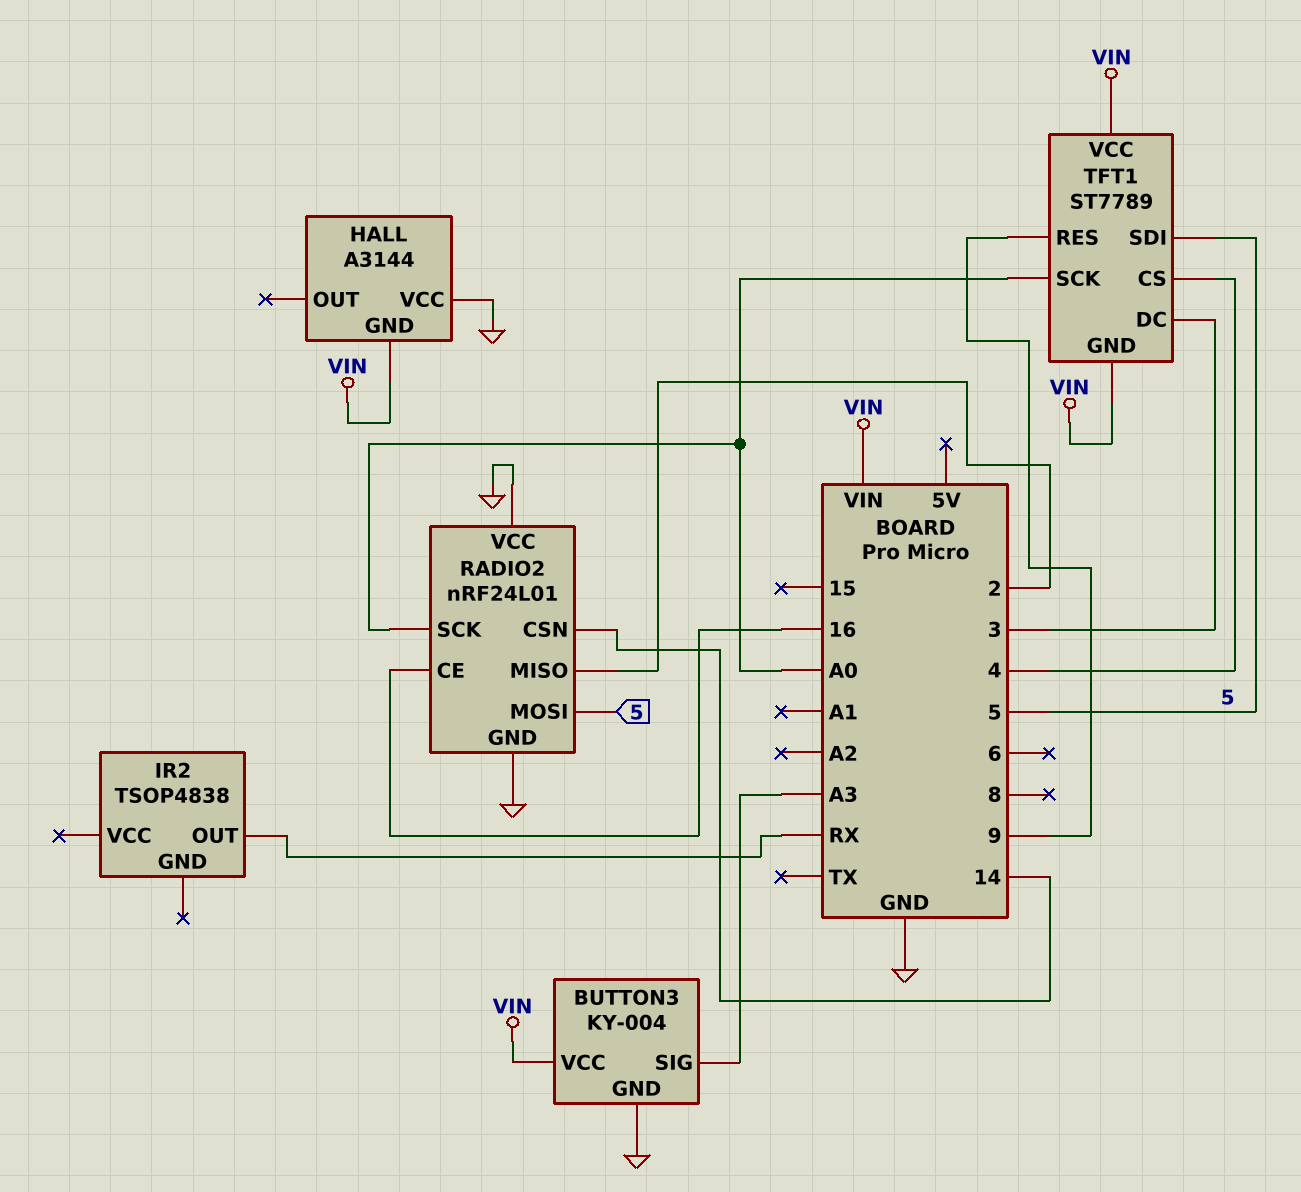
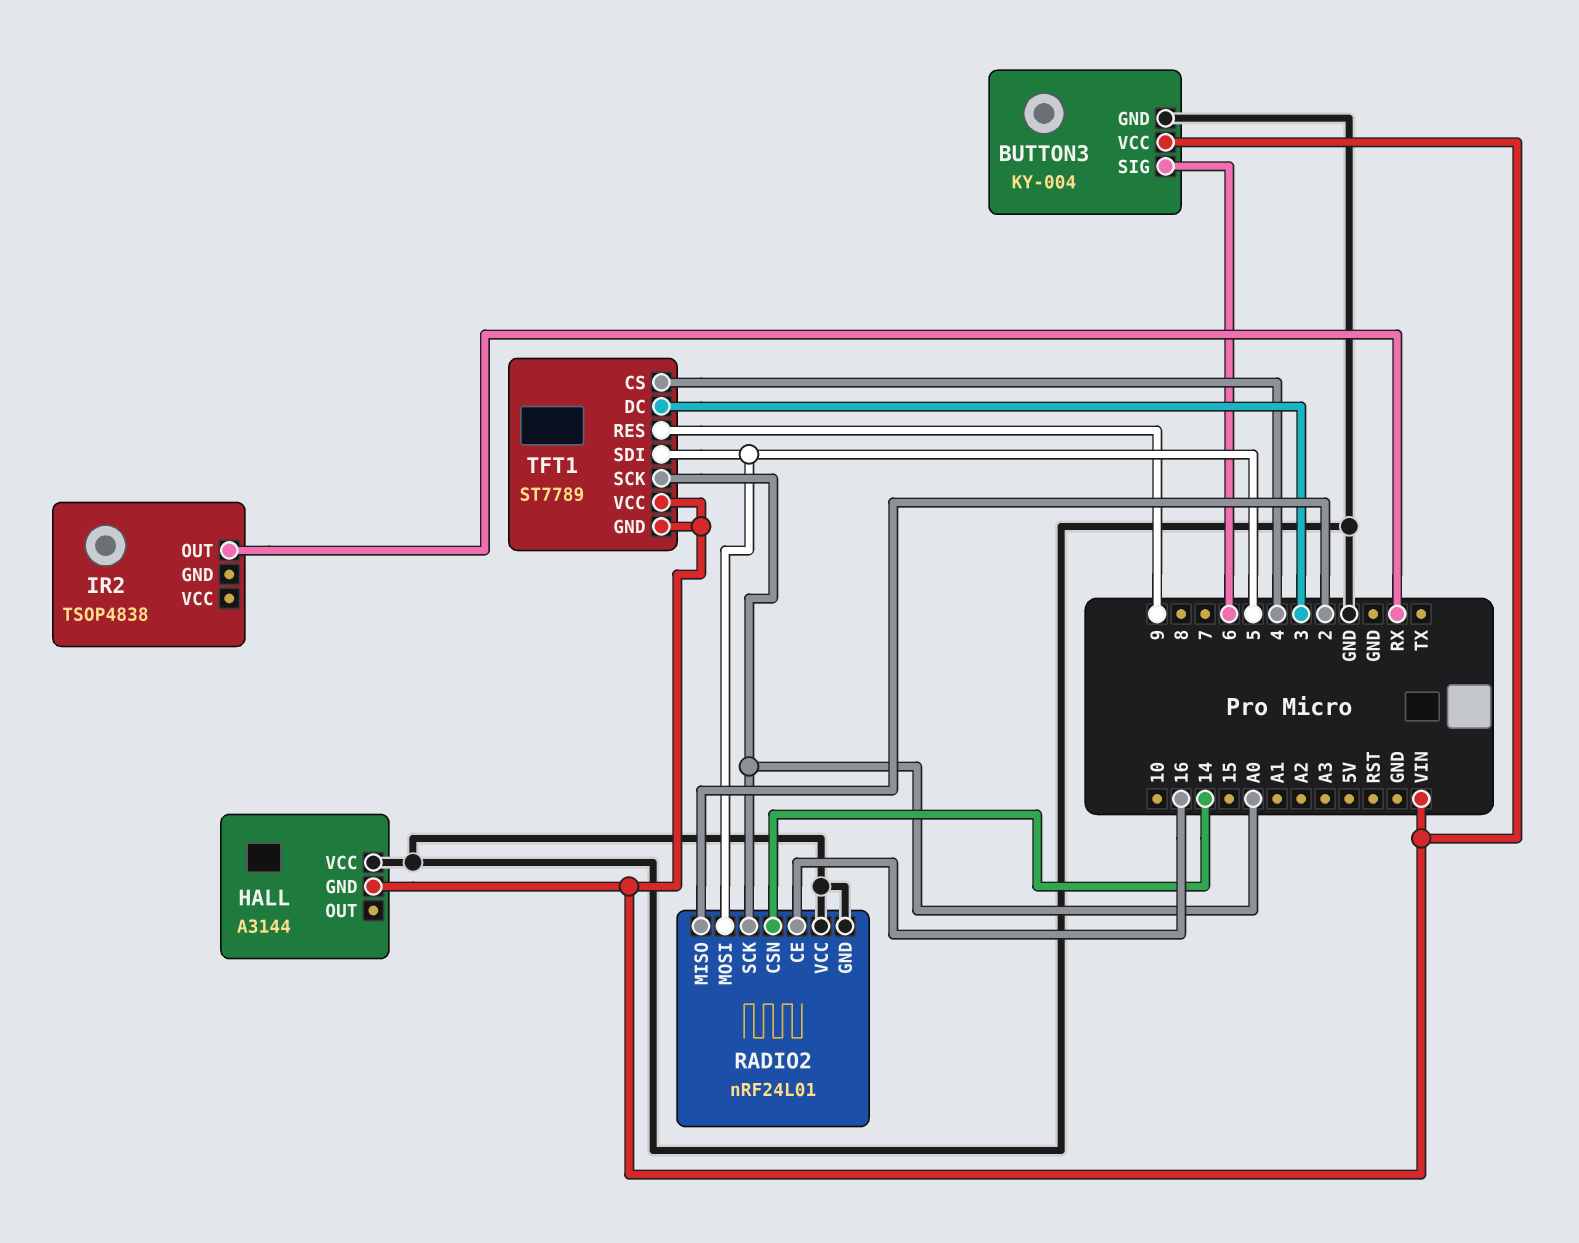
BUTTON3 pin SIG: A3 -> 6

